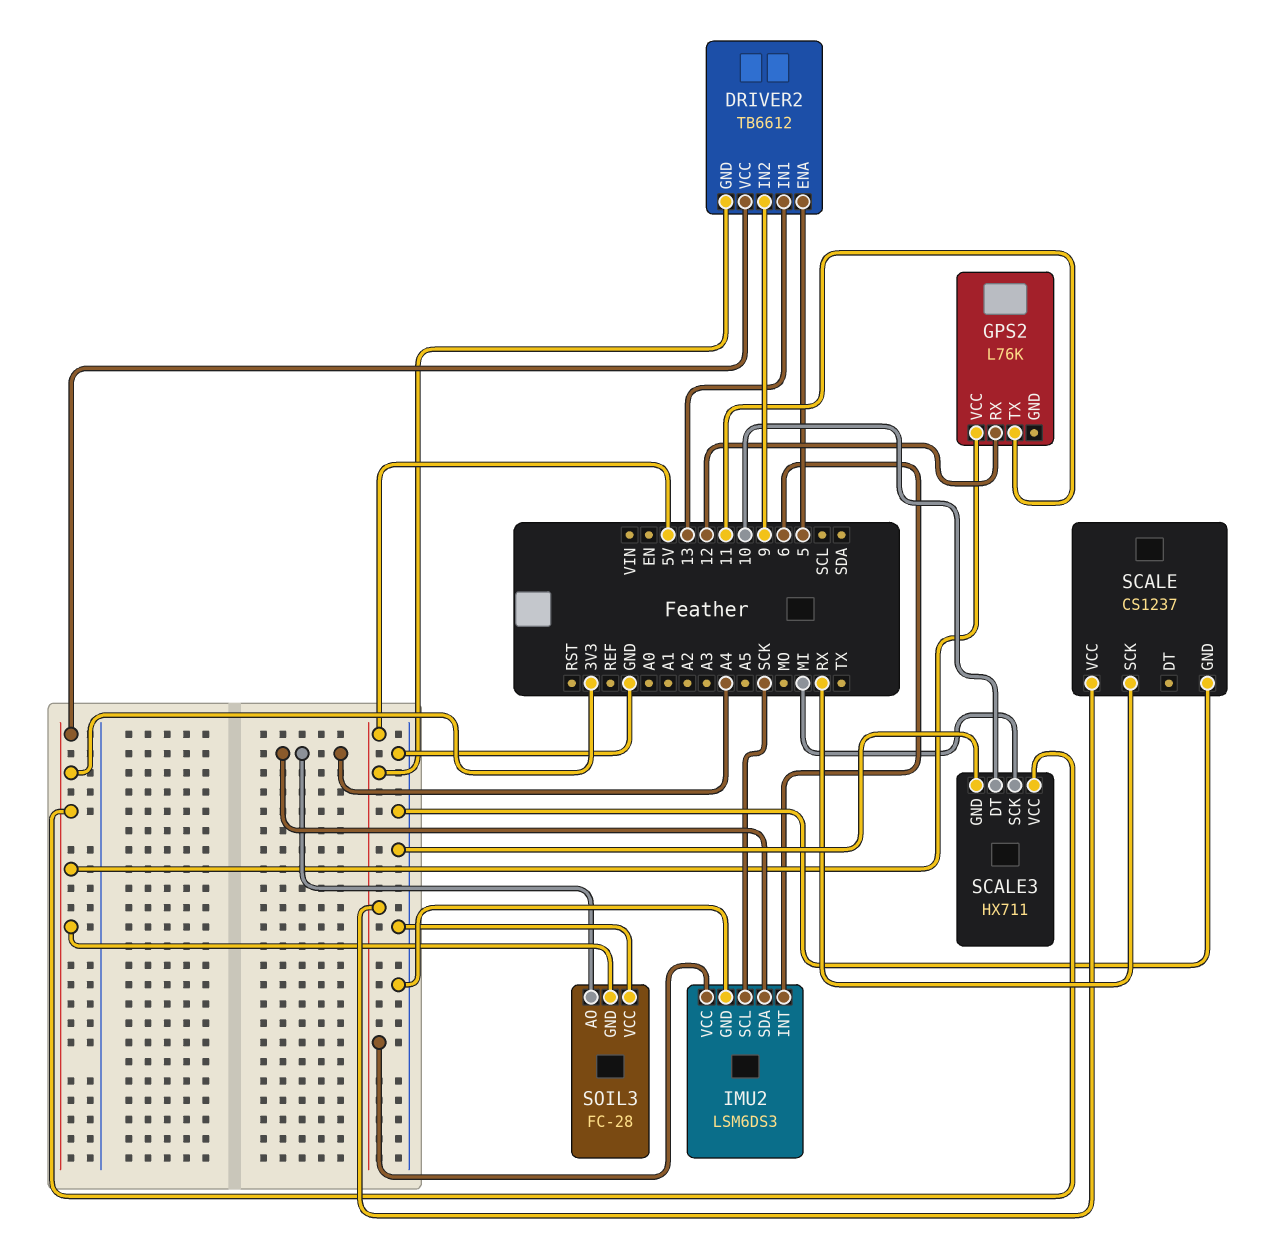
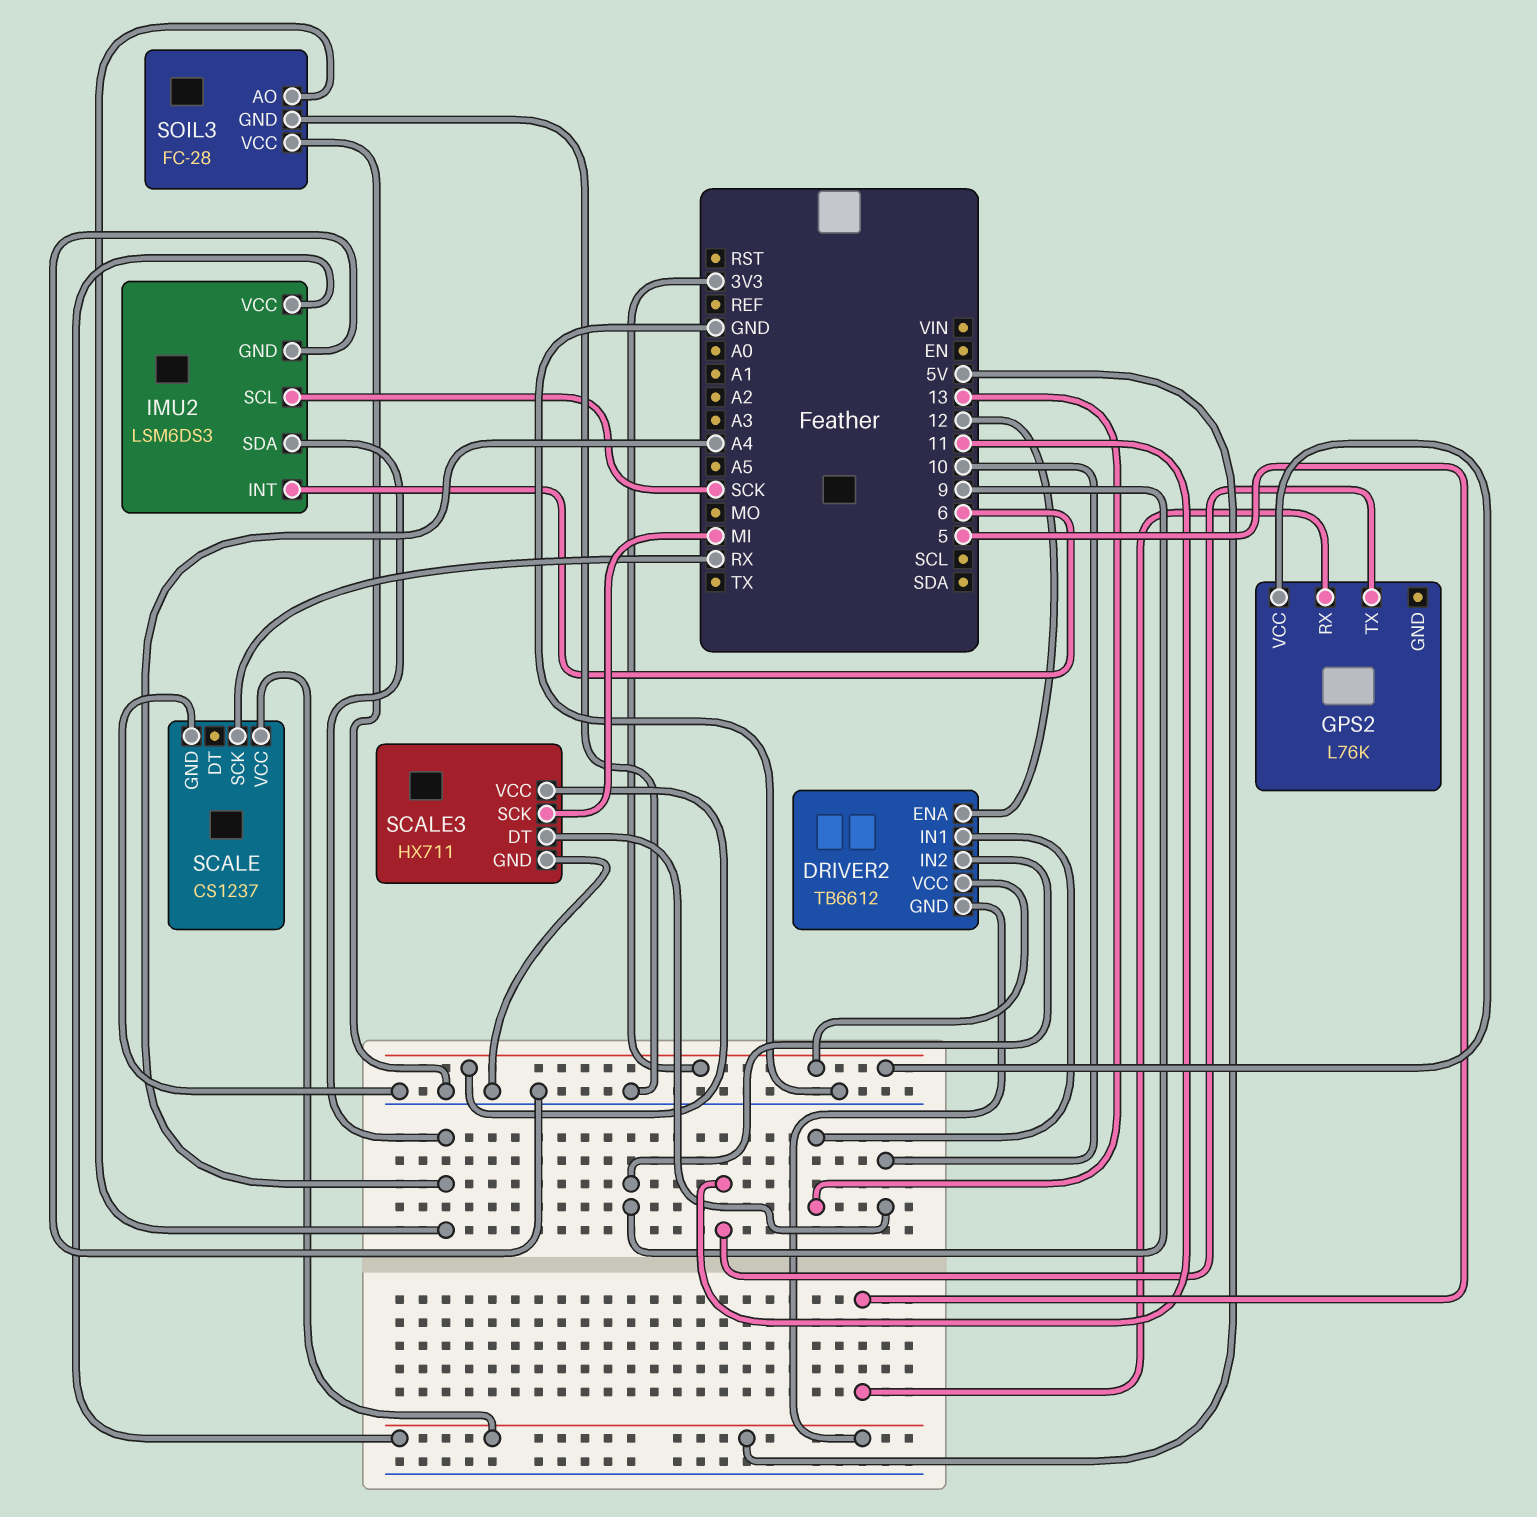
DRIVER2 pin ENA: 5 -> 12
GPS2 pin RX: 12 -> 5
SOIL3 pin GND: 3V3 -> GND

